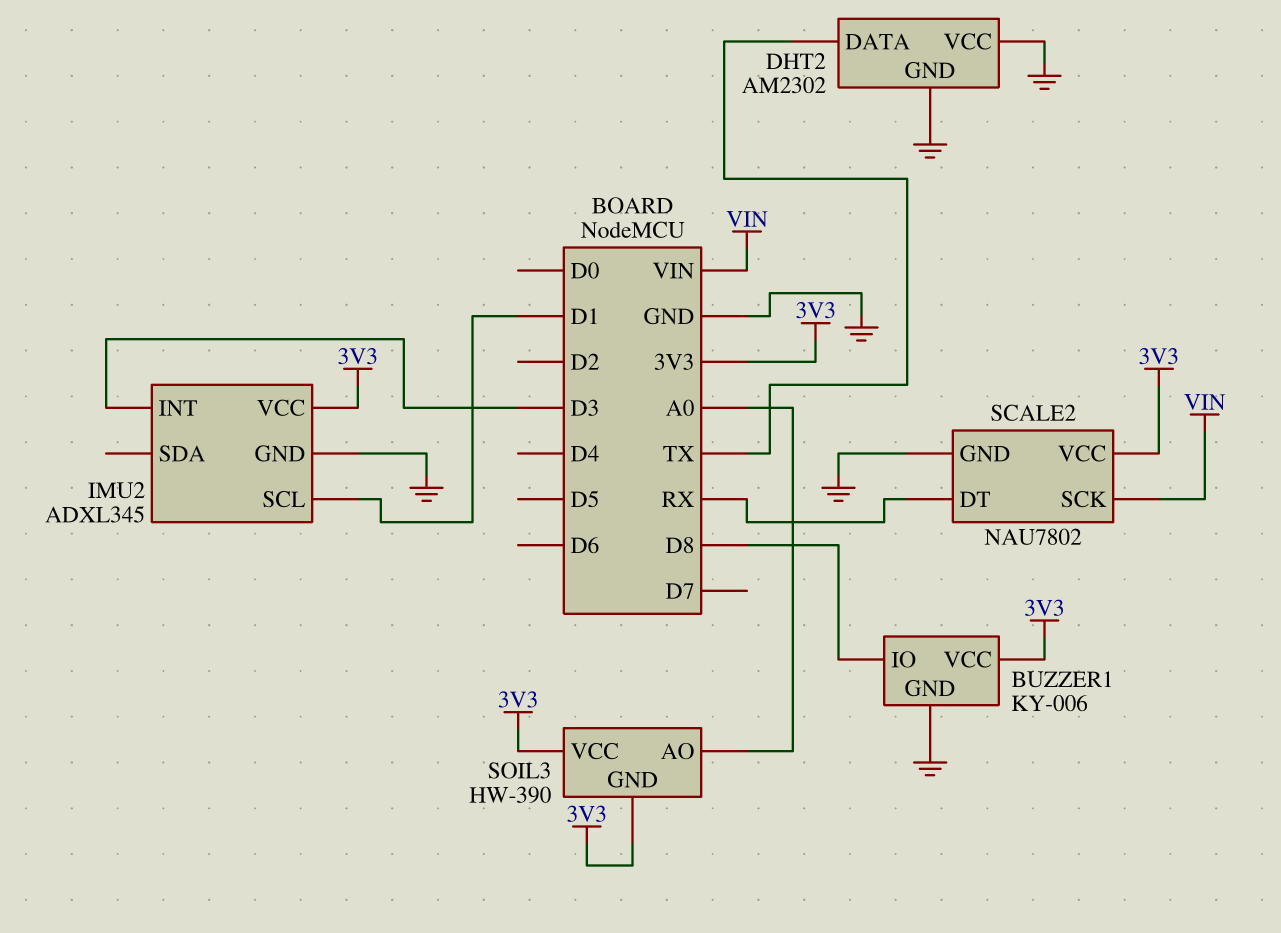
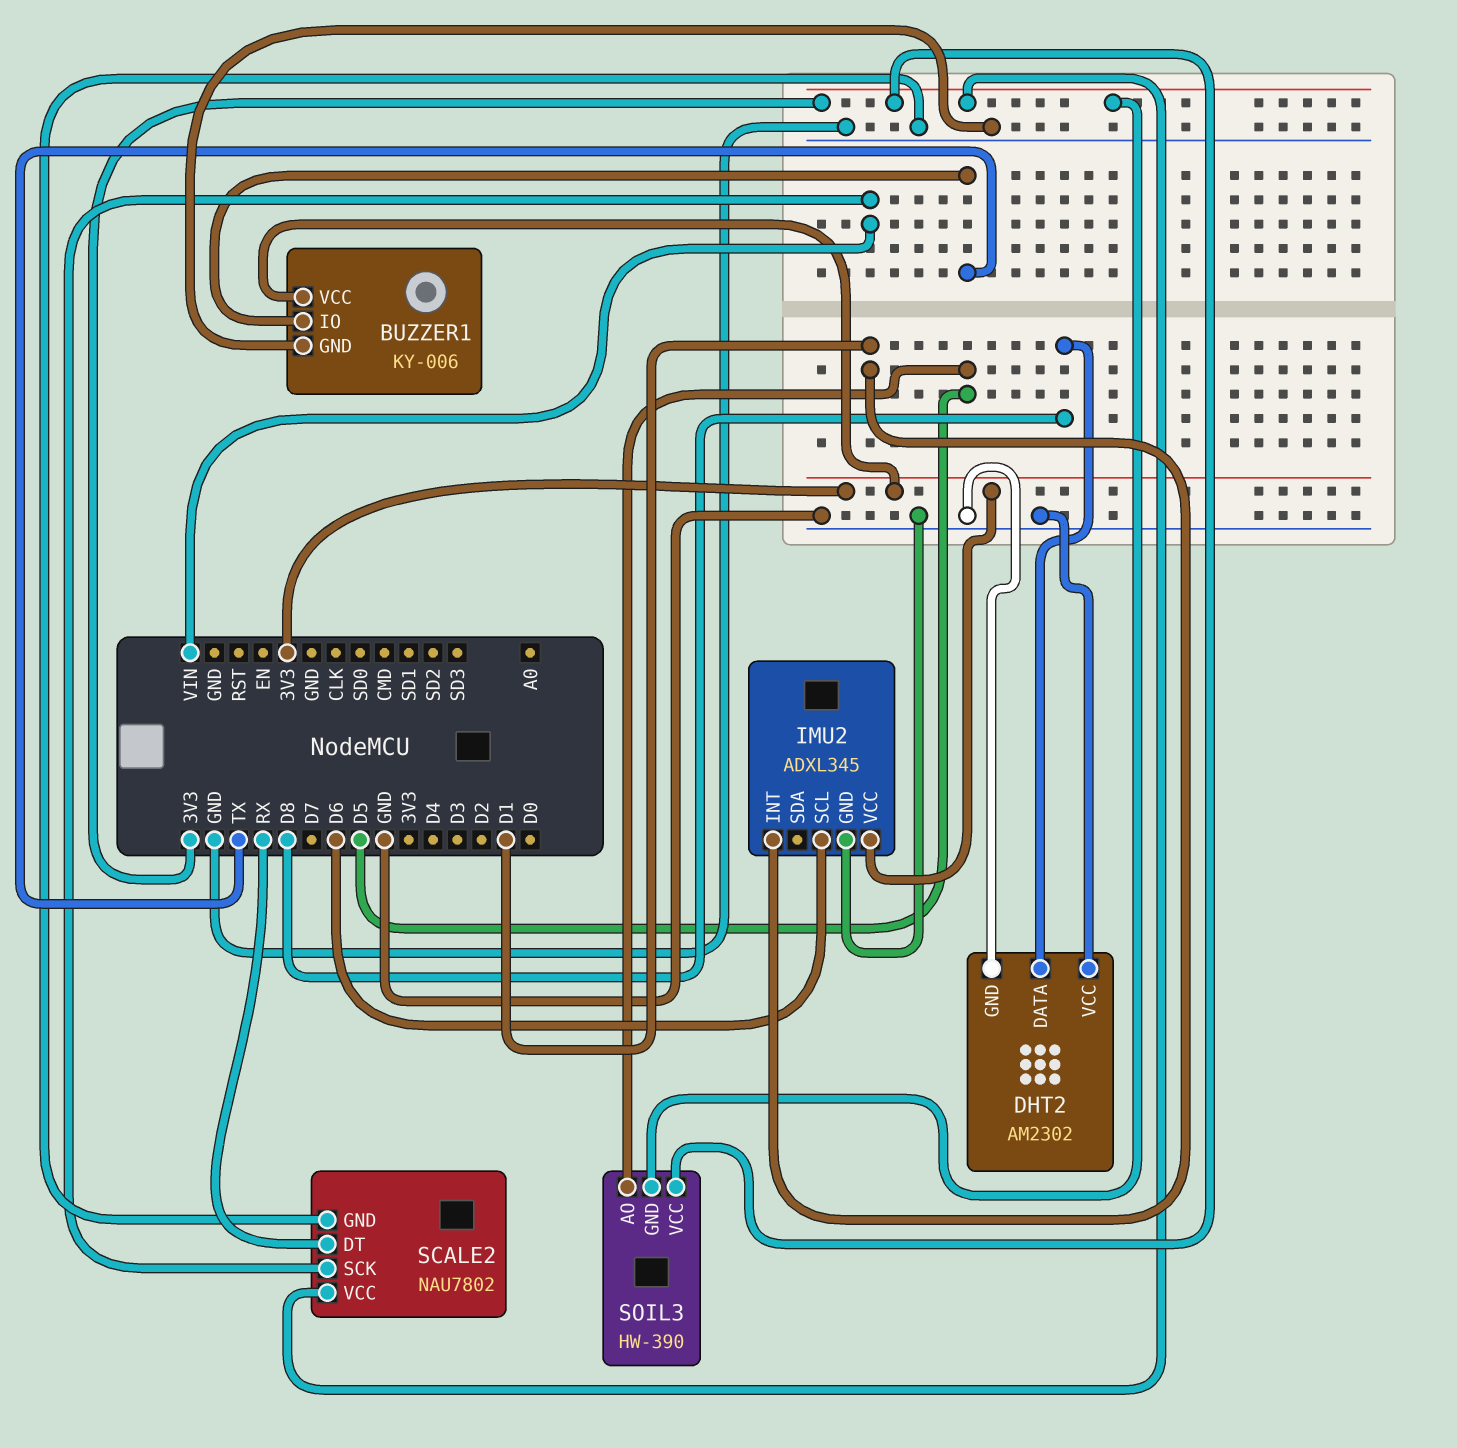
BUZZER1 pin IO: D8 -> TX
DHT2 pin DATA: TX -> D8
IMU2 pin INT: D3 -> D1
IMU2 pin SCL: D1 -> D6
SOIL3 pin AO: A0 -> D5

